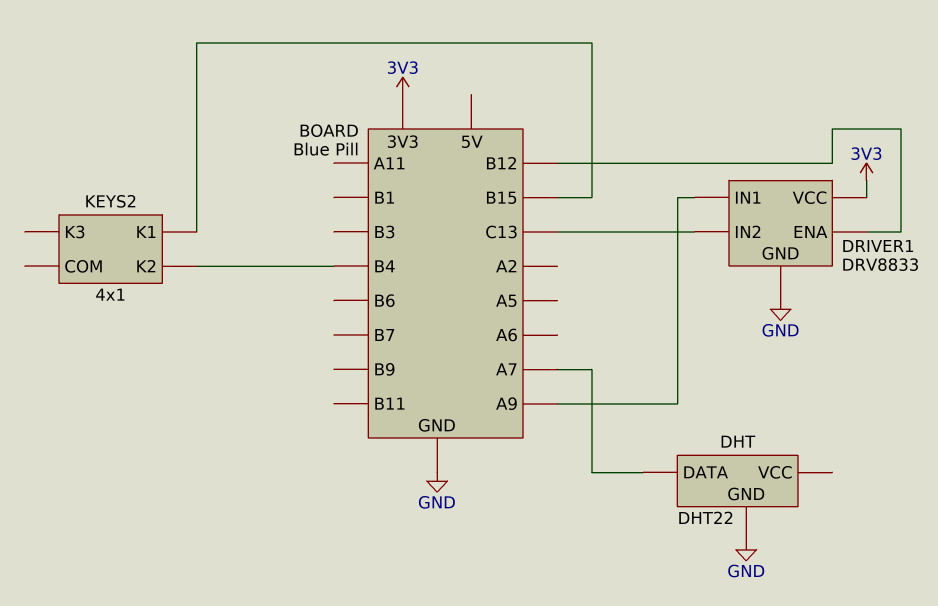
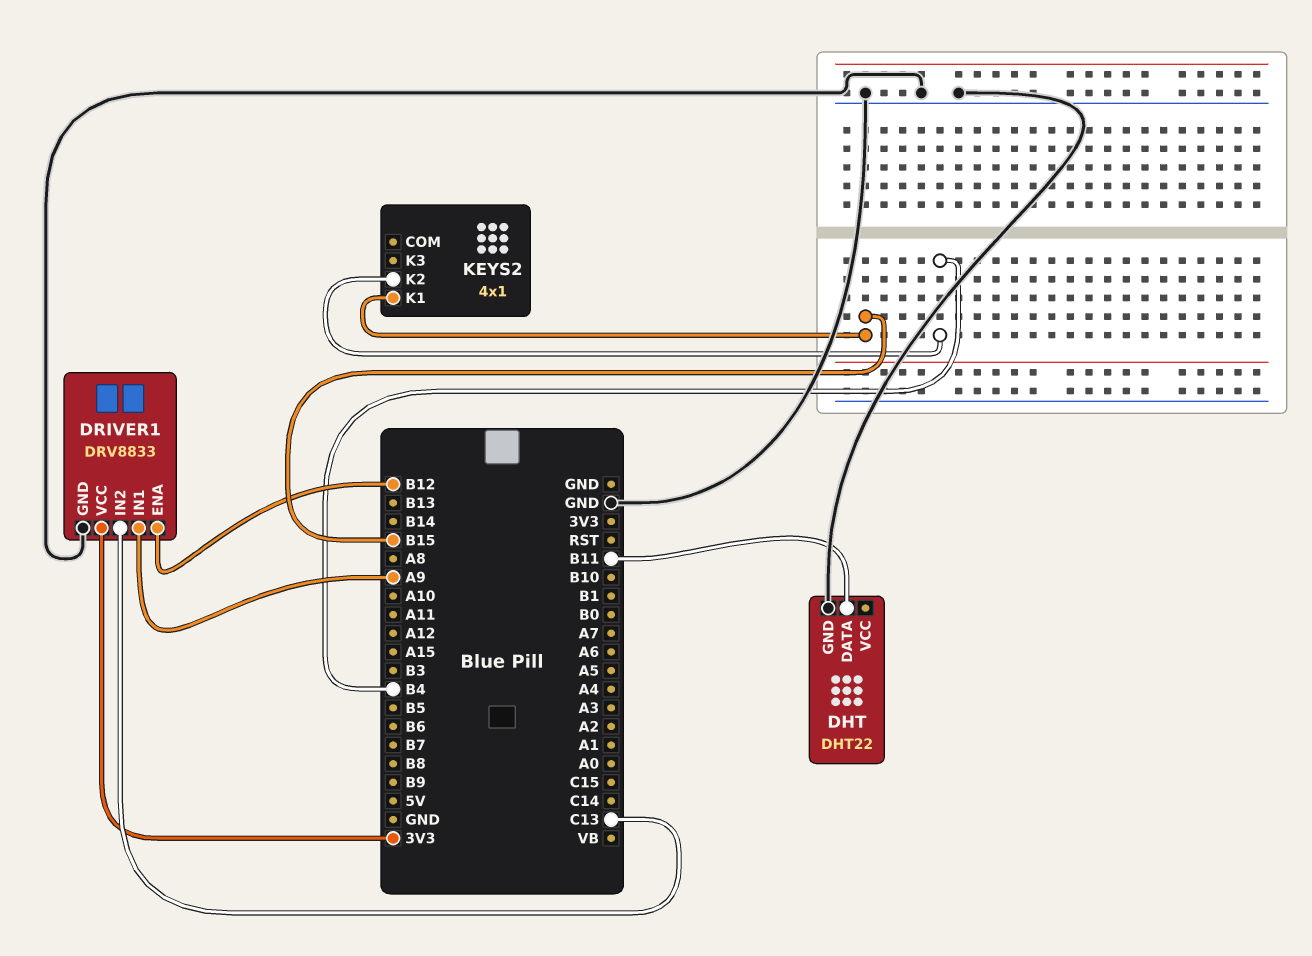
DHT pin DATA: A7 -> B11

